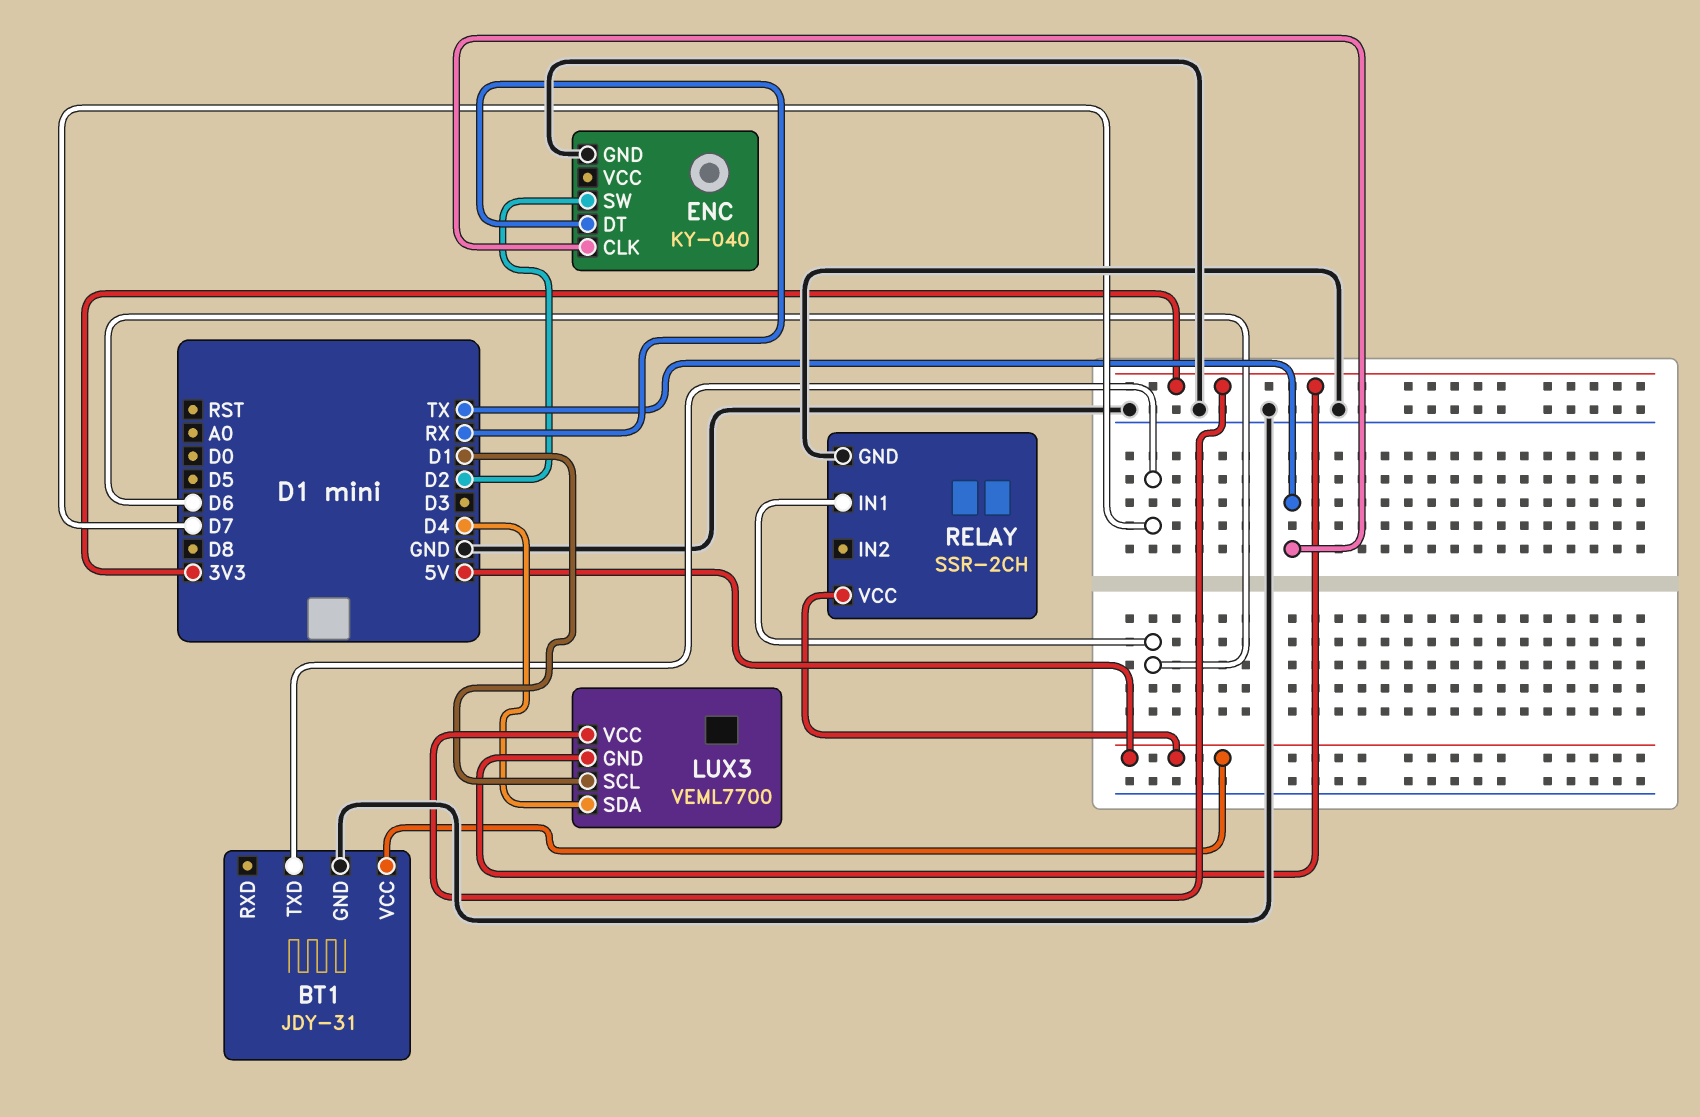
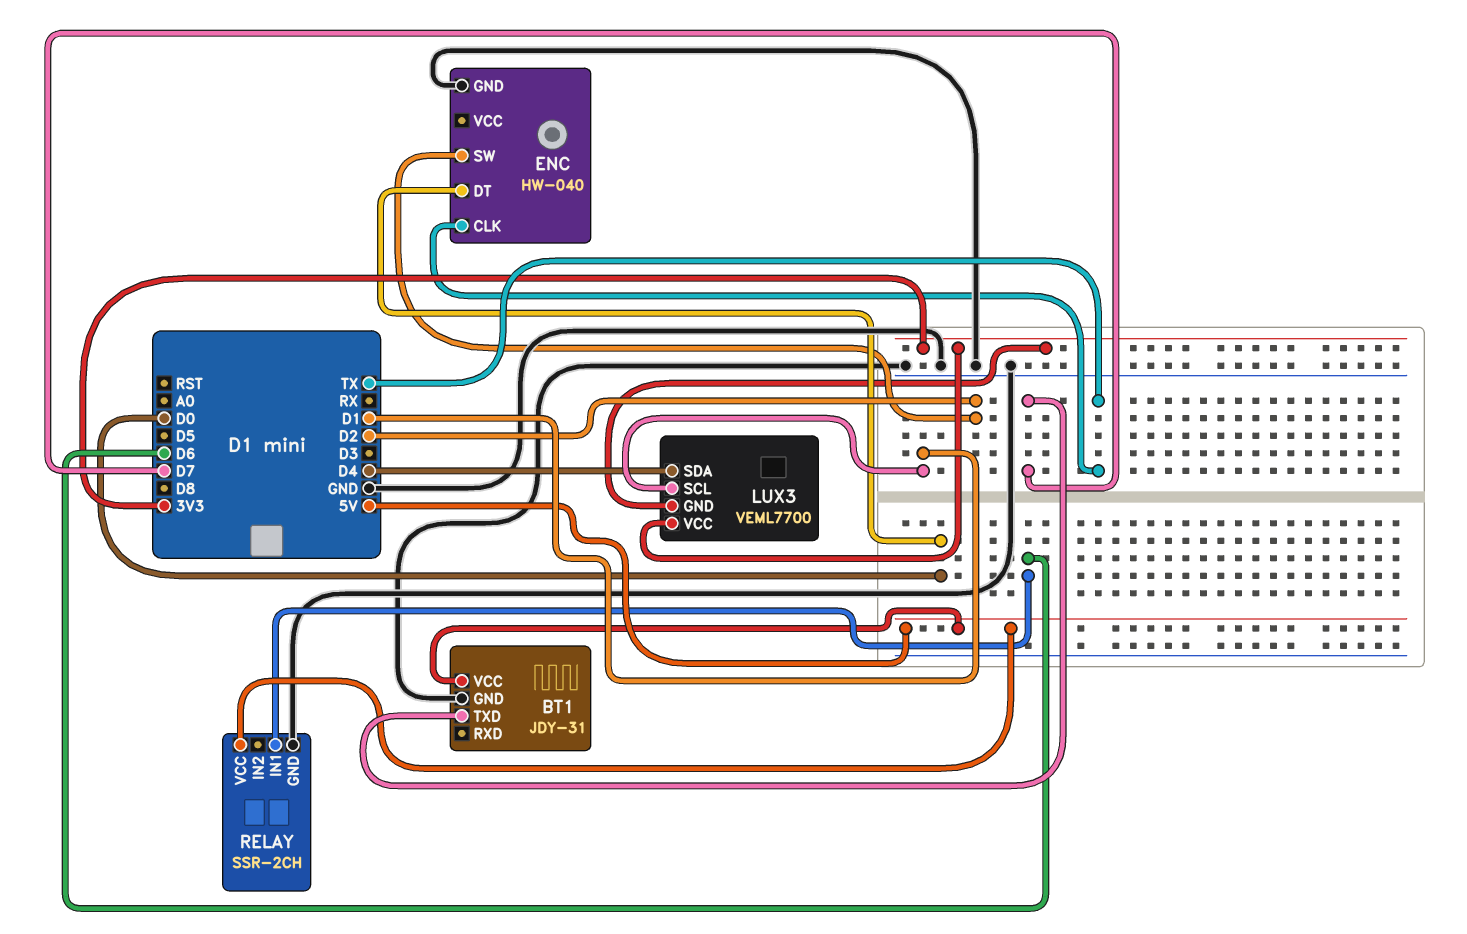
ENC: KY-040 -> HW-040
ENC pin DT: RX -> D0

